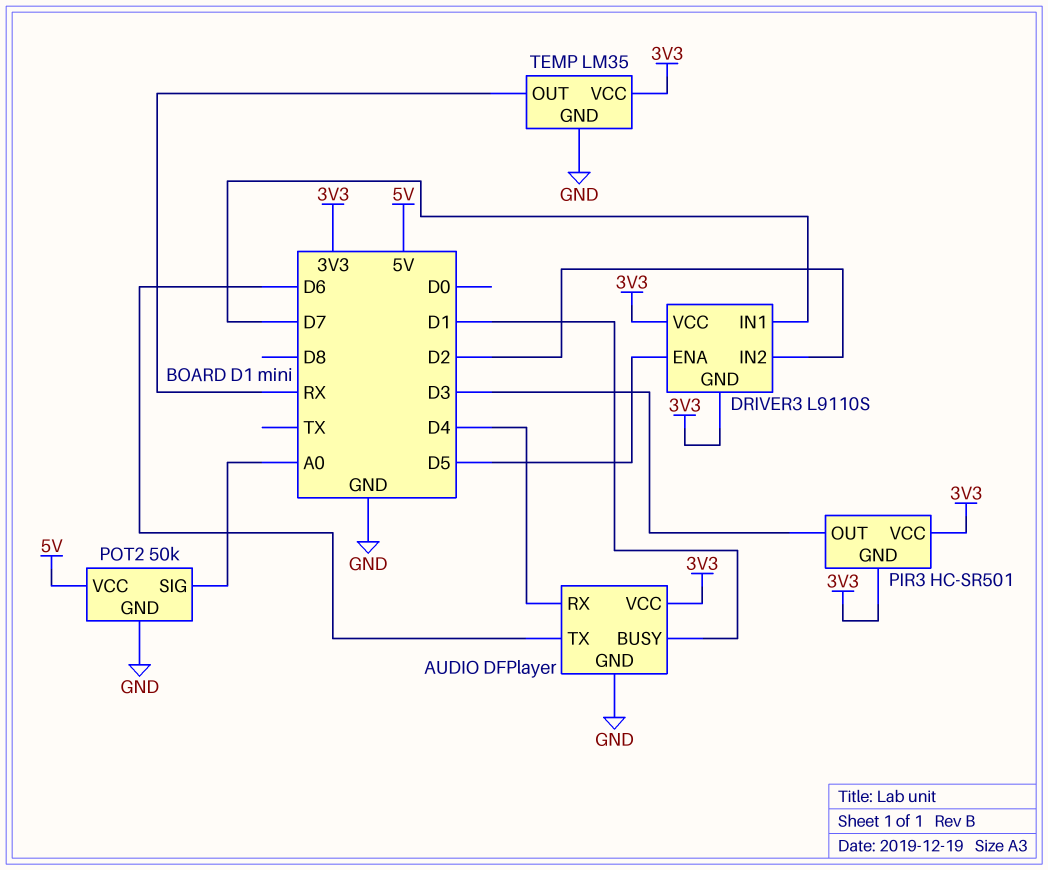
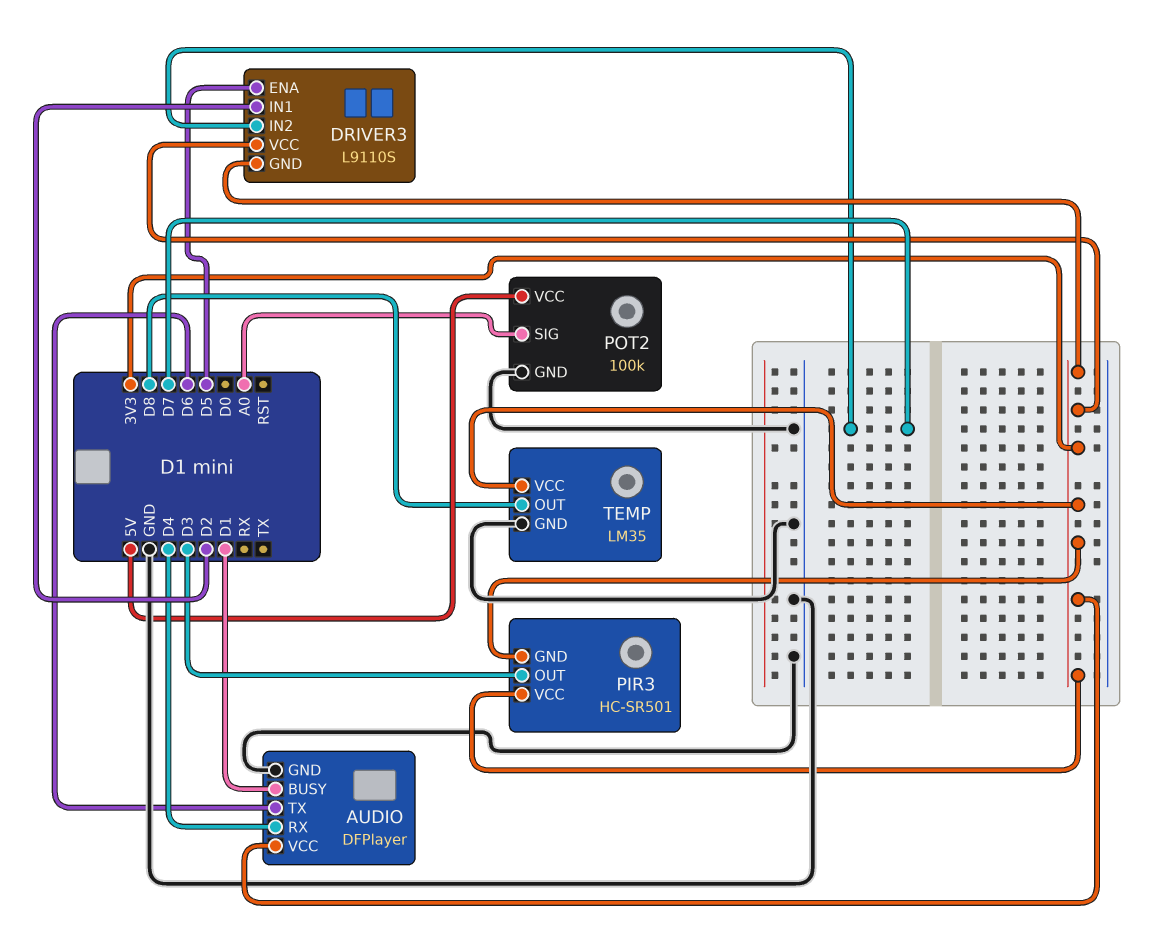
DRIVER3 pin IN1: D7 -> D2
DRIVER3 pin IN2: D2 -> D7
POT2: 50k -> 100k
TEMP pin OUT: RX -> D8

